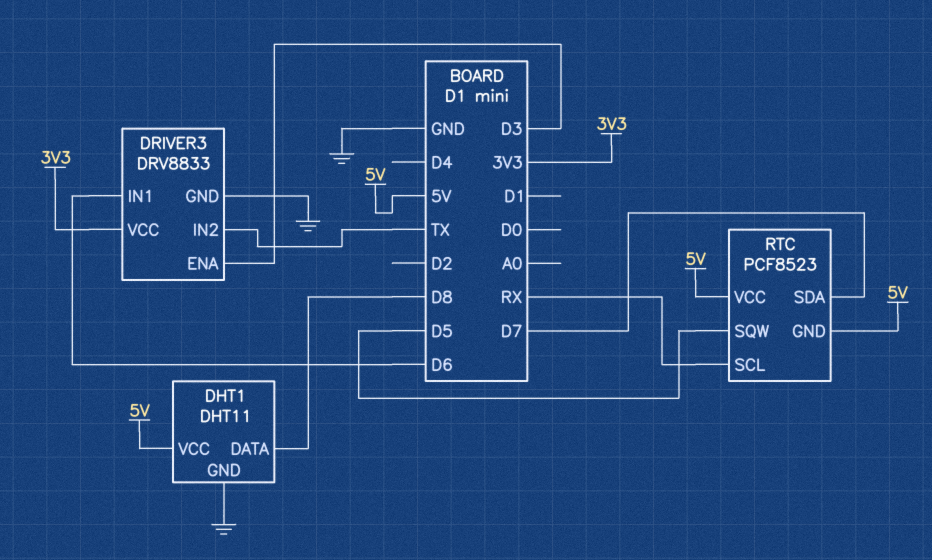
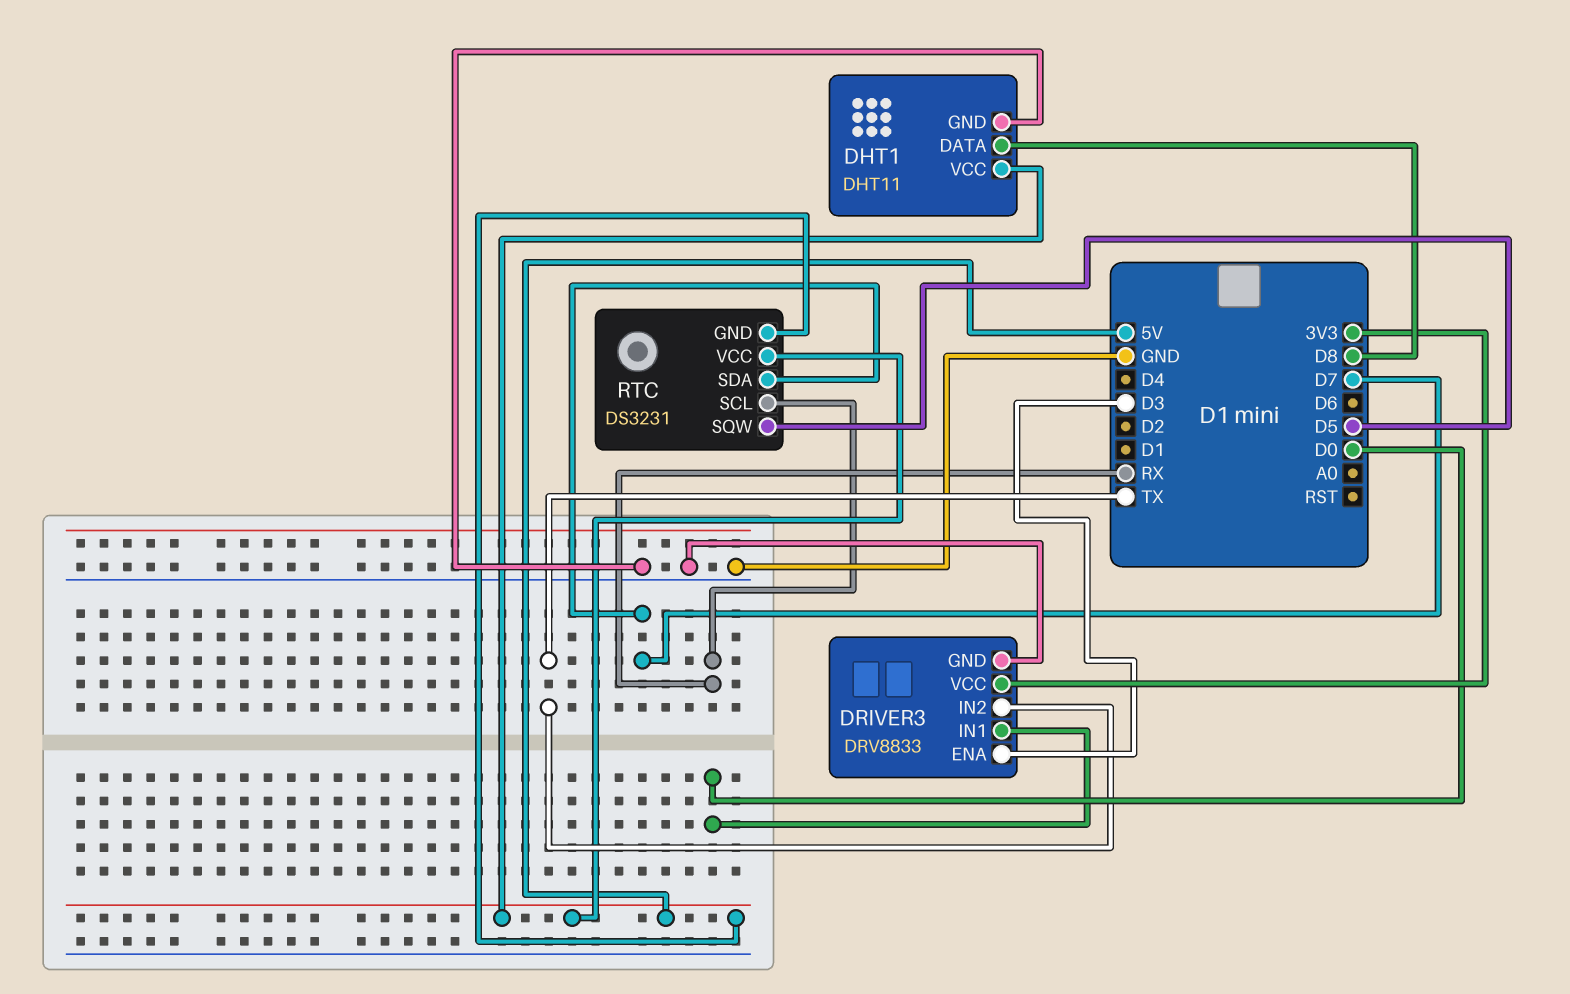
DRIVER3 pin IN1: D6 -> D0
RTC: PCF8523 -> DS3231

